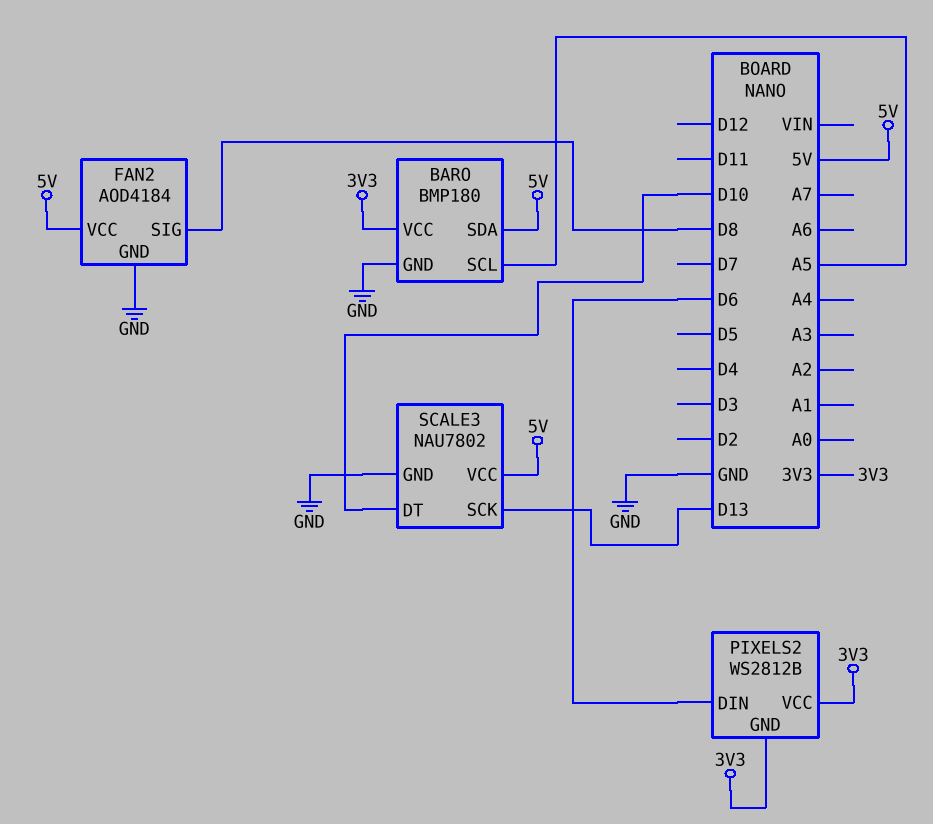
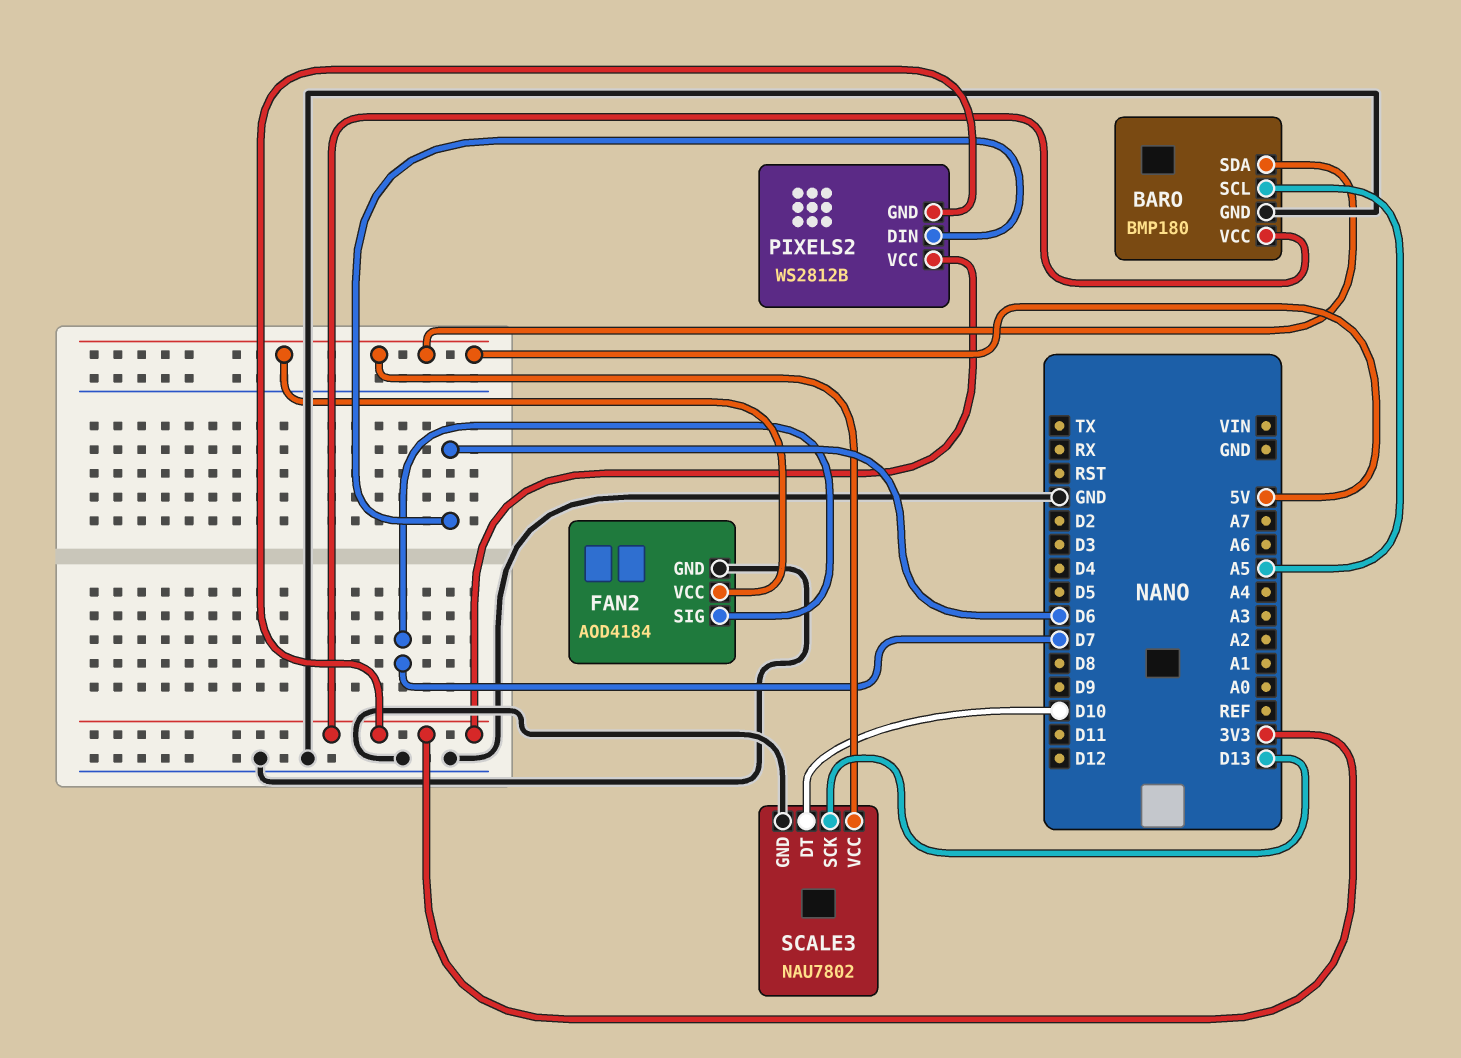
FAN2 pin SIG: D8 -> D7

